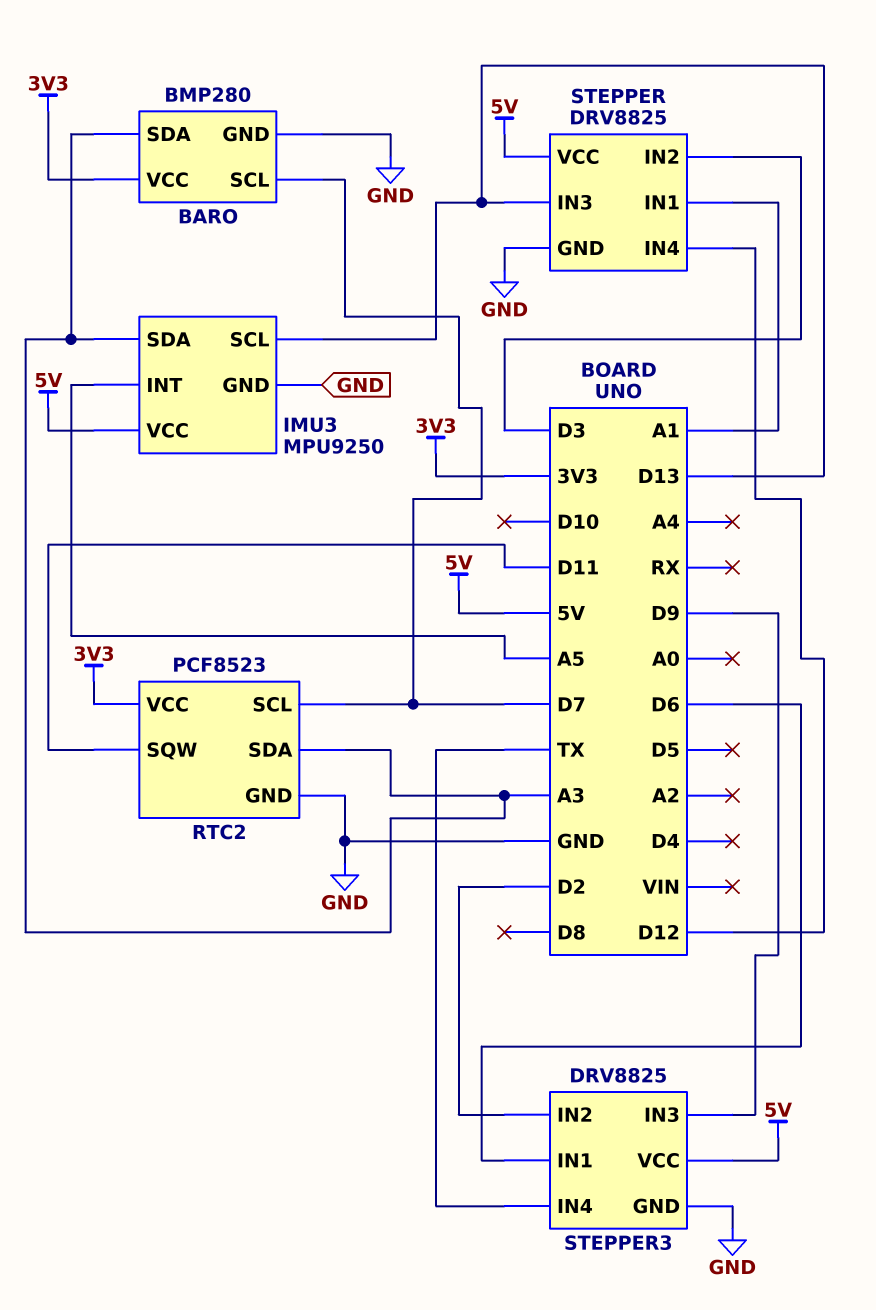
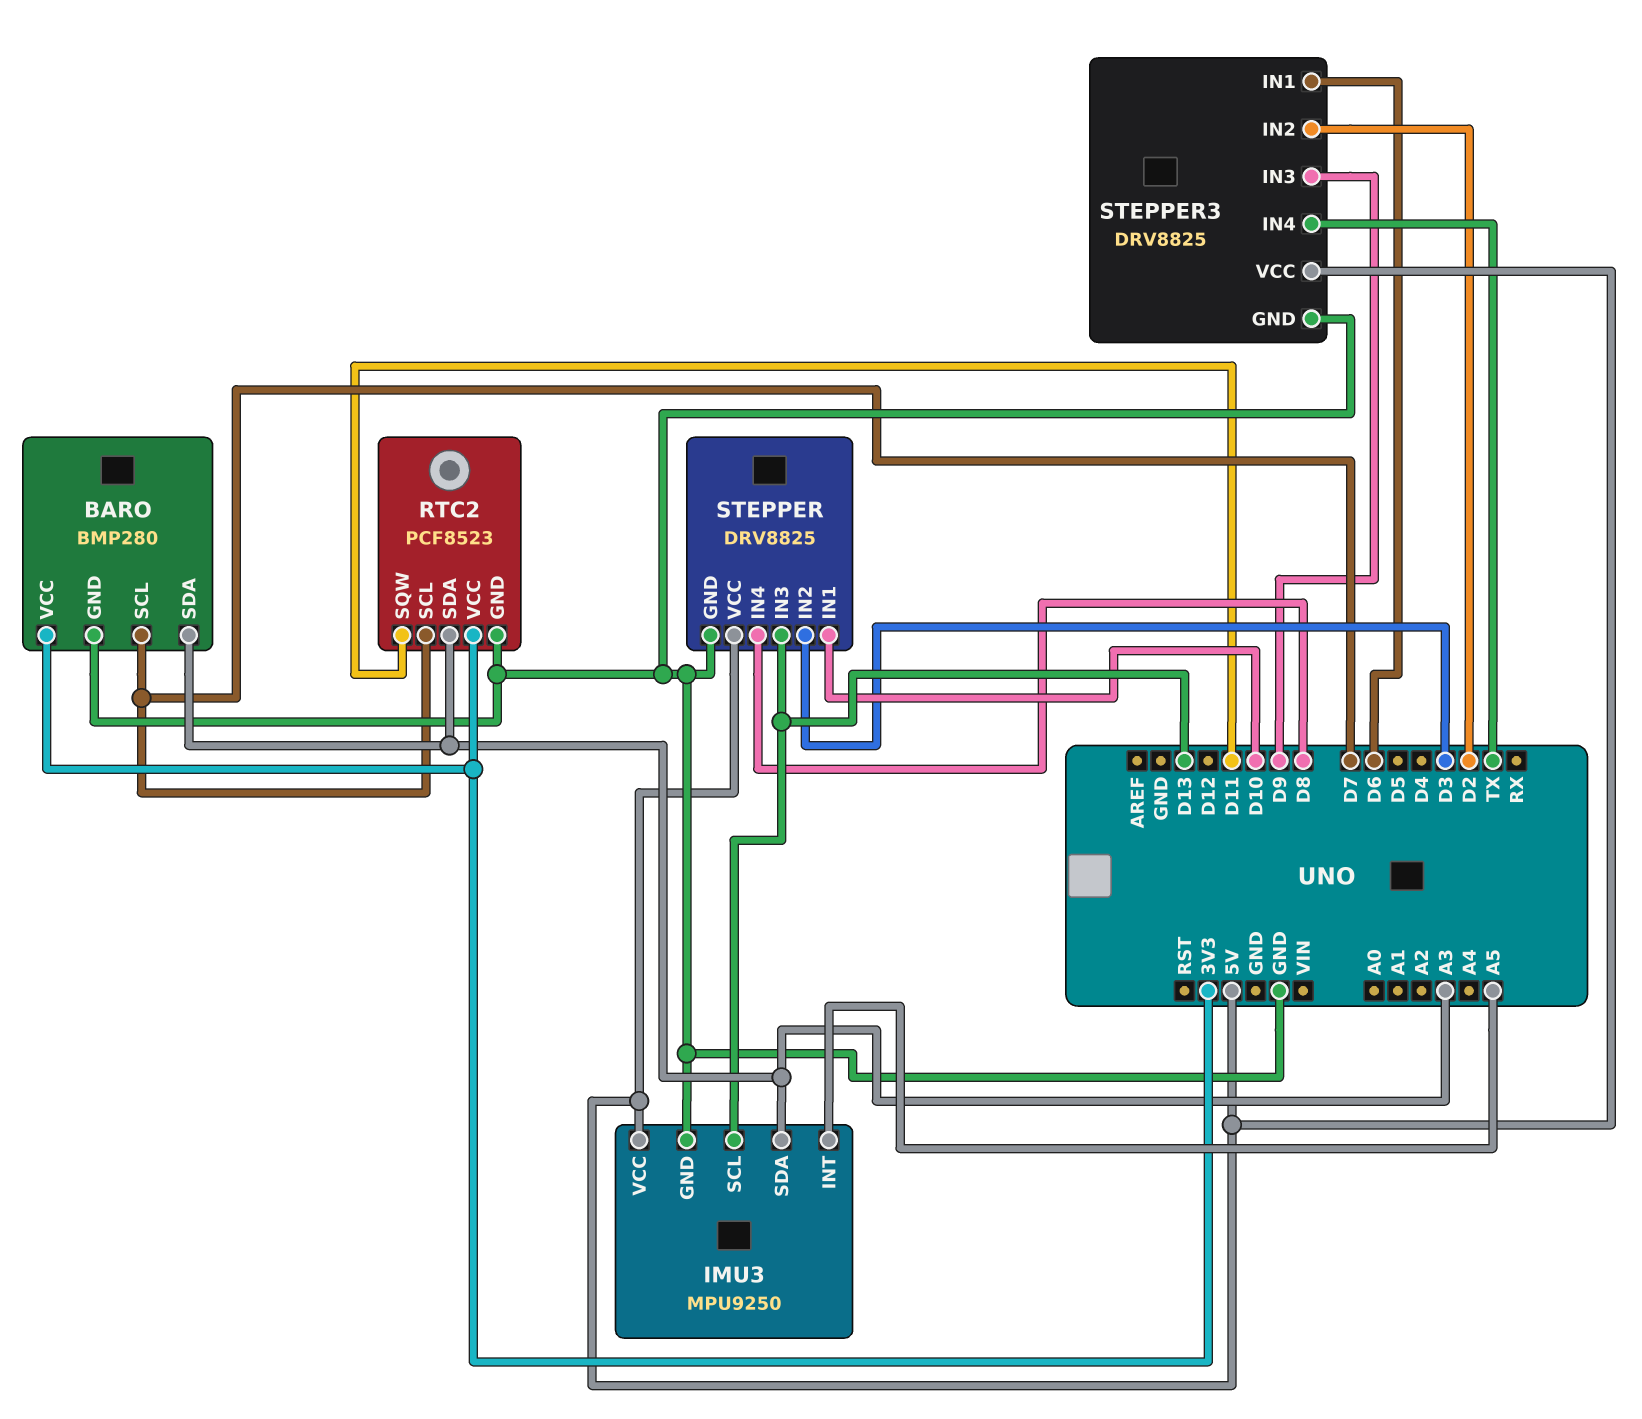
STEPPER pin IN1: A1 -> D10
STEPPER pin IN4: D12 -> D8

